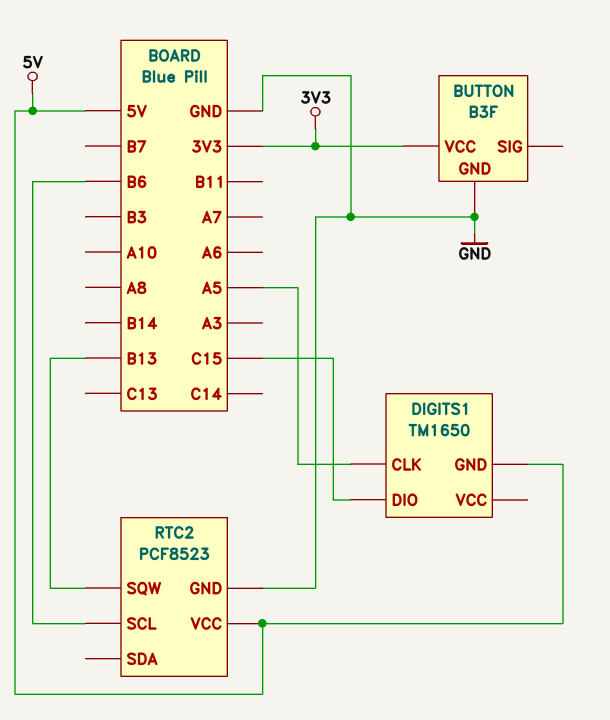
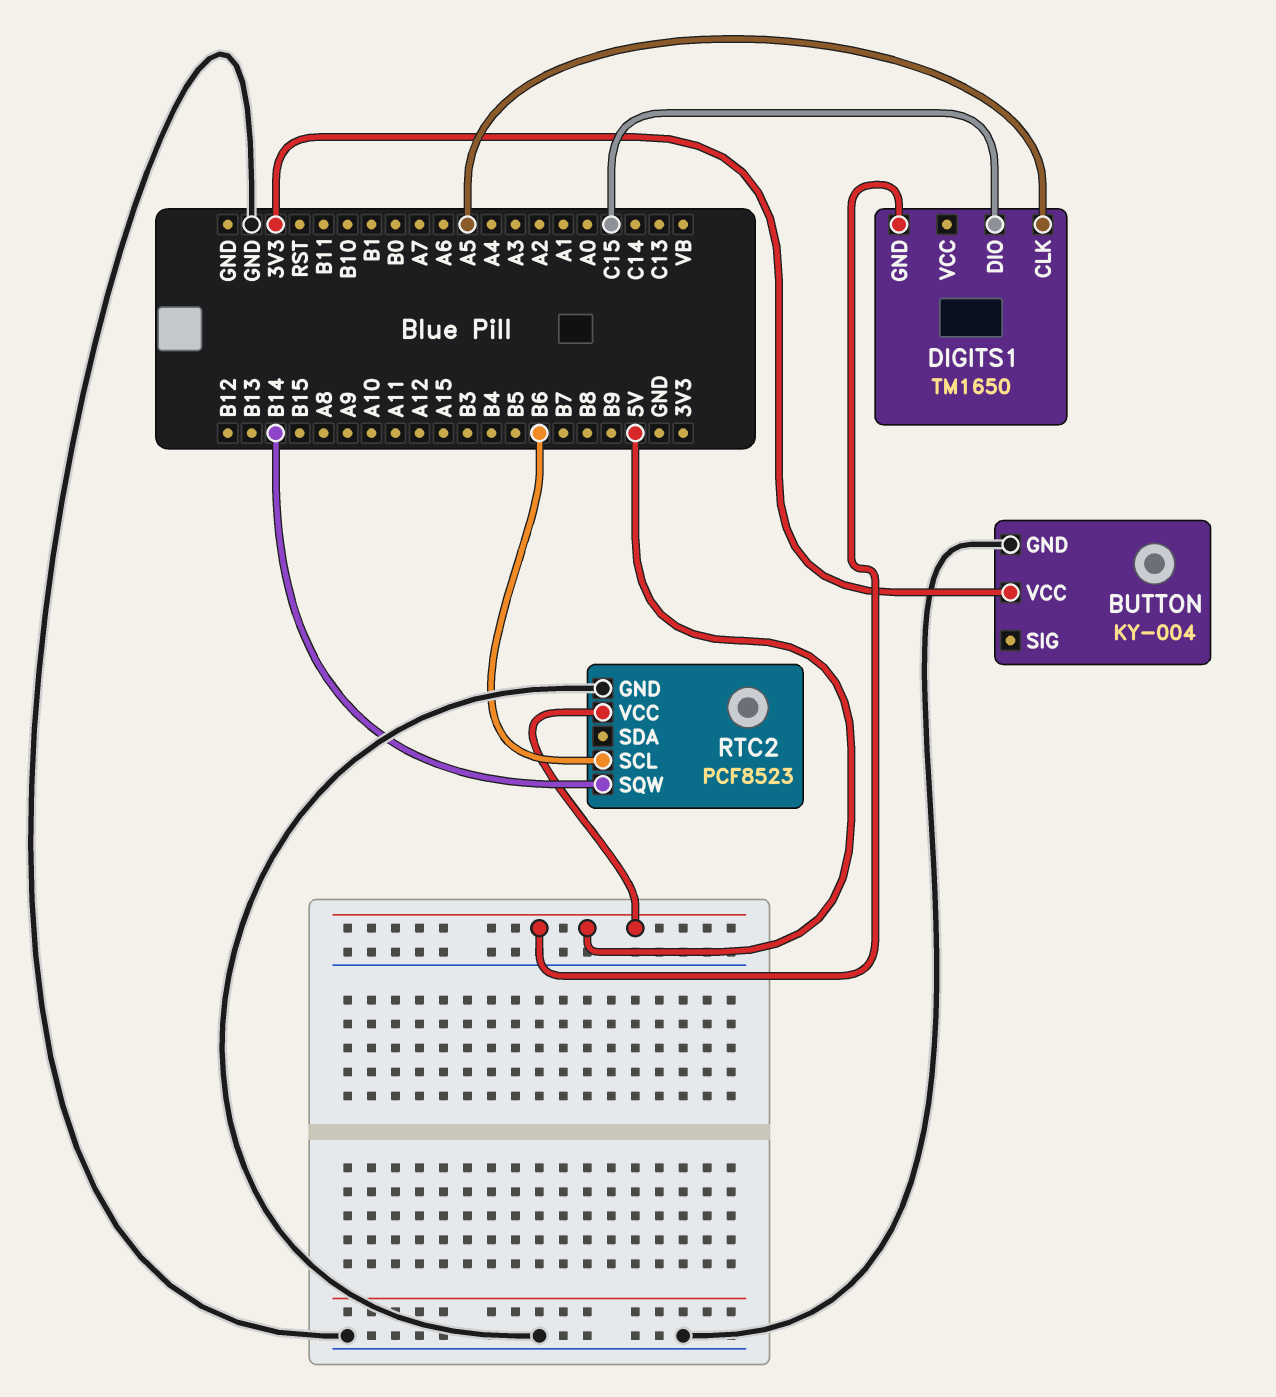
BUTTON: B3F -> KY-004
RTC2 pin SQW: B13 -> B14

